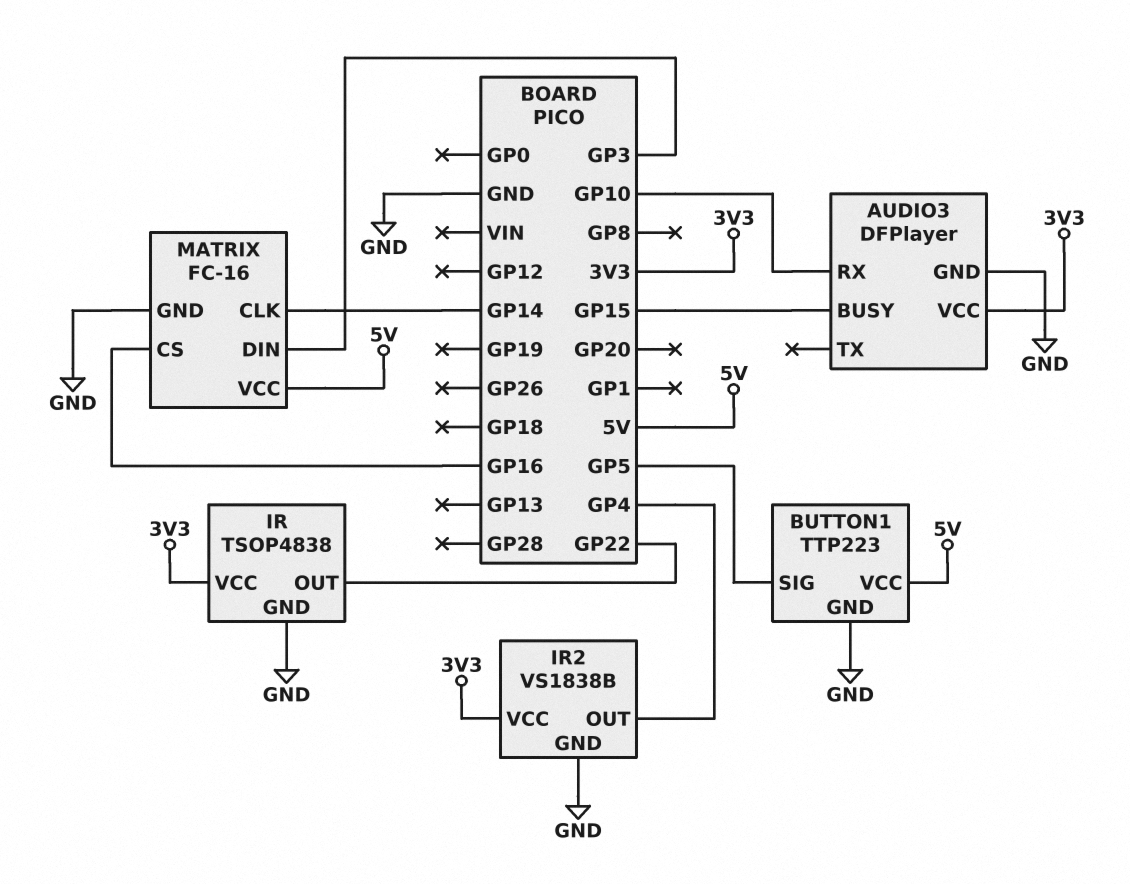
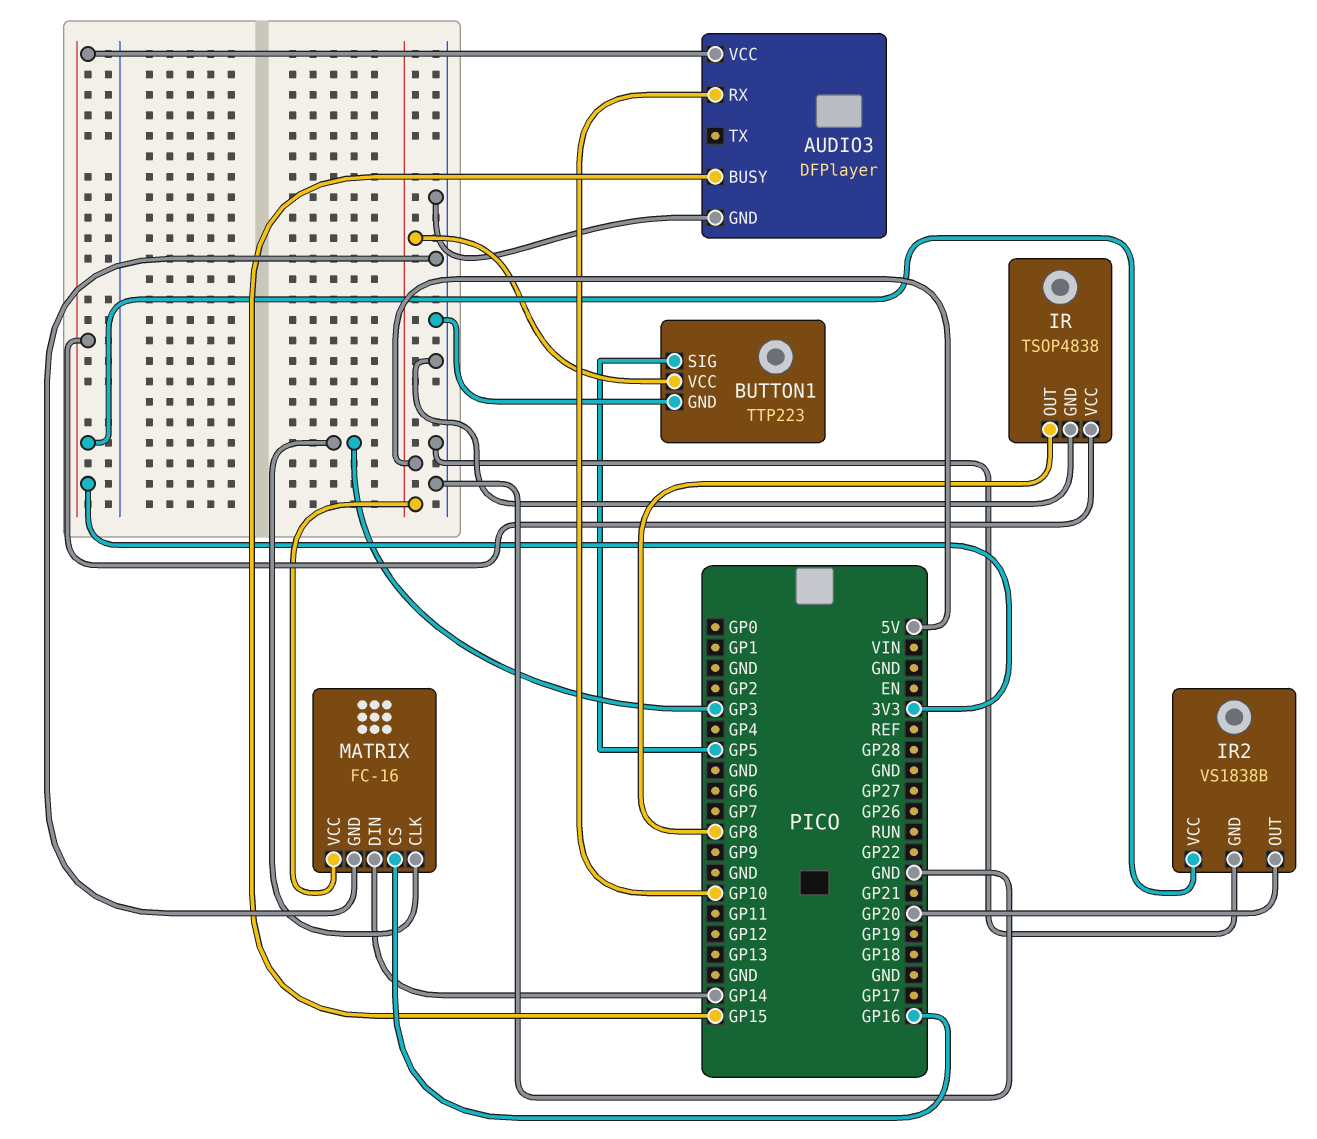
IR pin OUT: GP22 -> GP8
IR2 pin OUT: GP4 -> GP20
MATRIX pin CLK: GP14 -> GP3
MATRIX pin DIN: GP3 -> GP14

